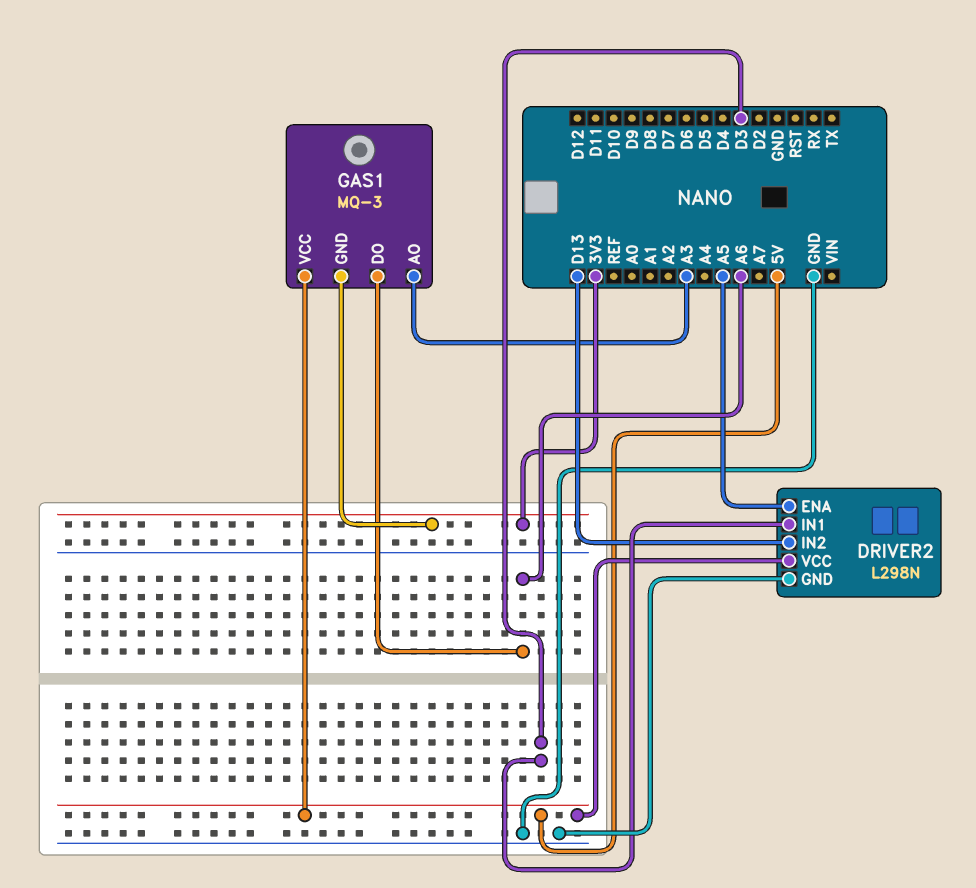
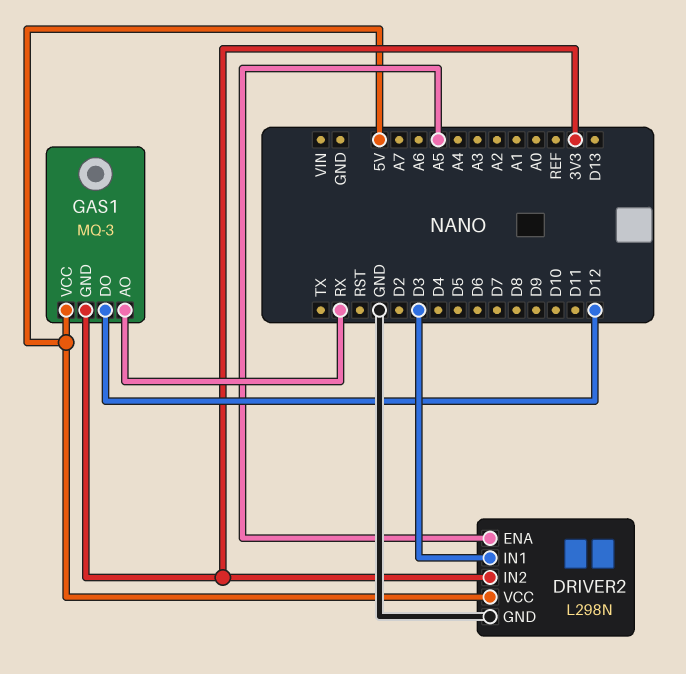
DRIVER2 pin IN2: D13 -> 3V3
GAS1 pin AO: A3 -> RX
GAS1 pin DO: A6 -> D12

